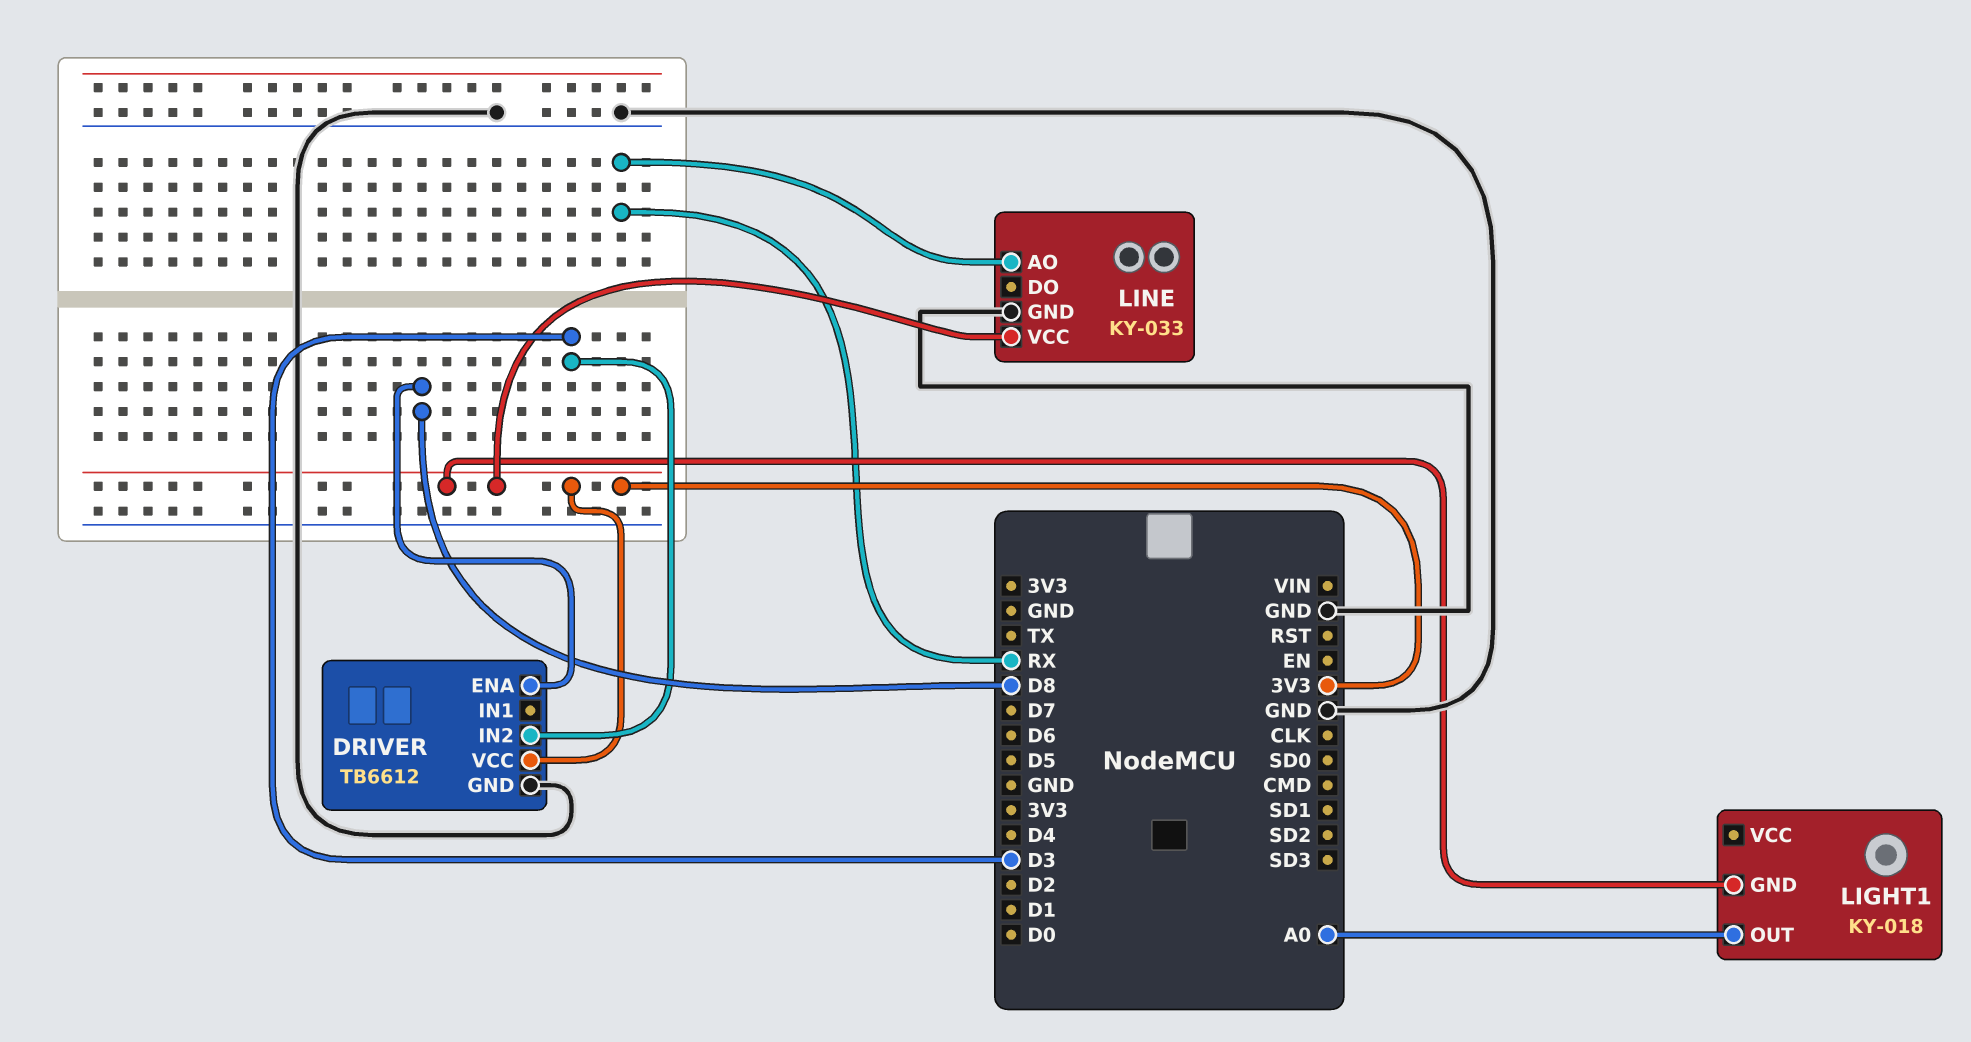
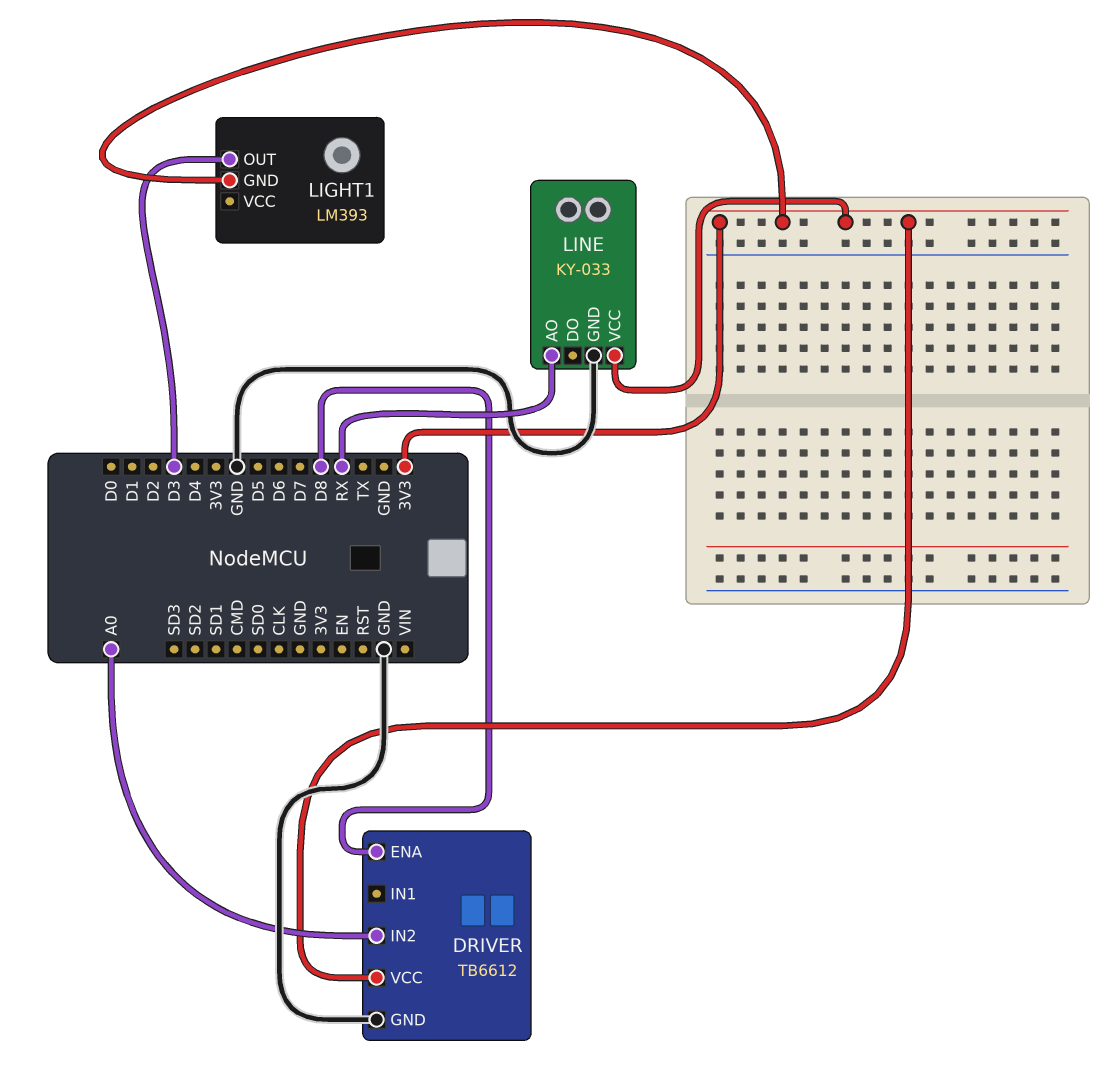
DRIVER pin IN2: D3 -> A0
LIGHT1: KY-018 -> LM393
LIGHT1 pin OUT: A0 -> D3

